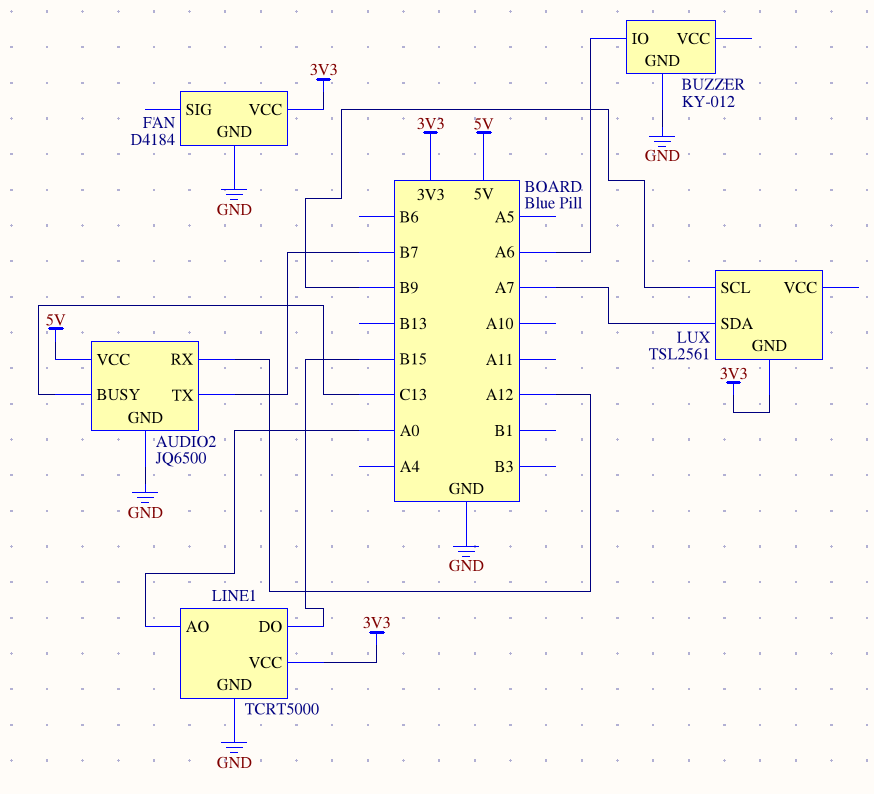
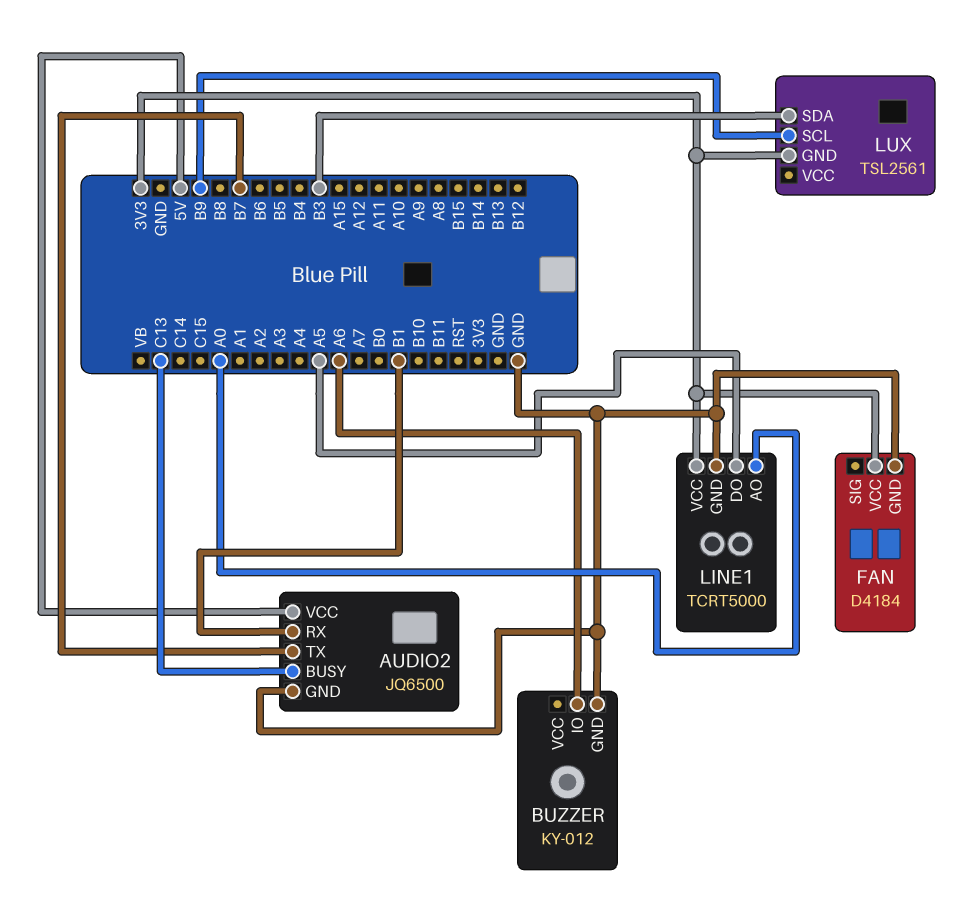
AUDIO2 pin RX: A12 -> B1
LINE1 pin DO: B15 -> A5
LUX pin SDA: A7 -> B3

